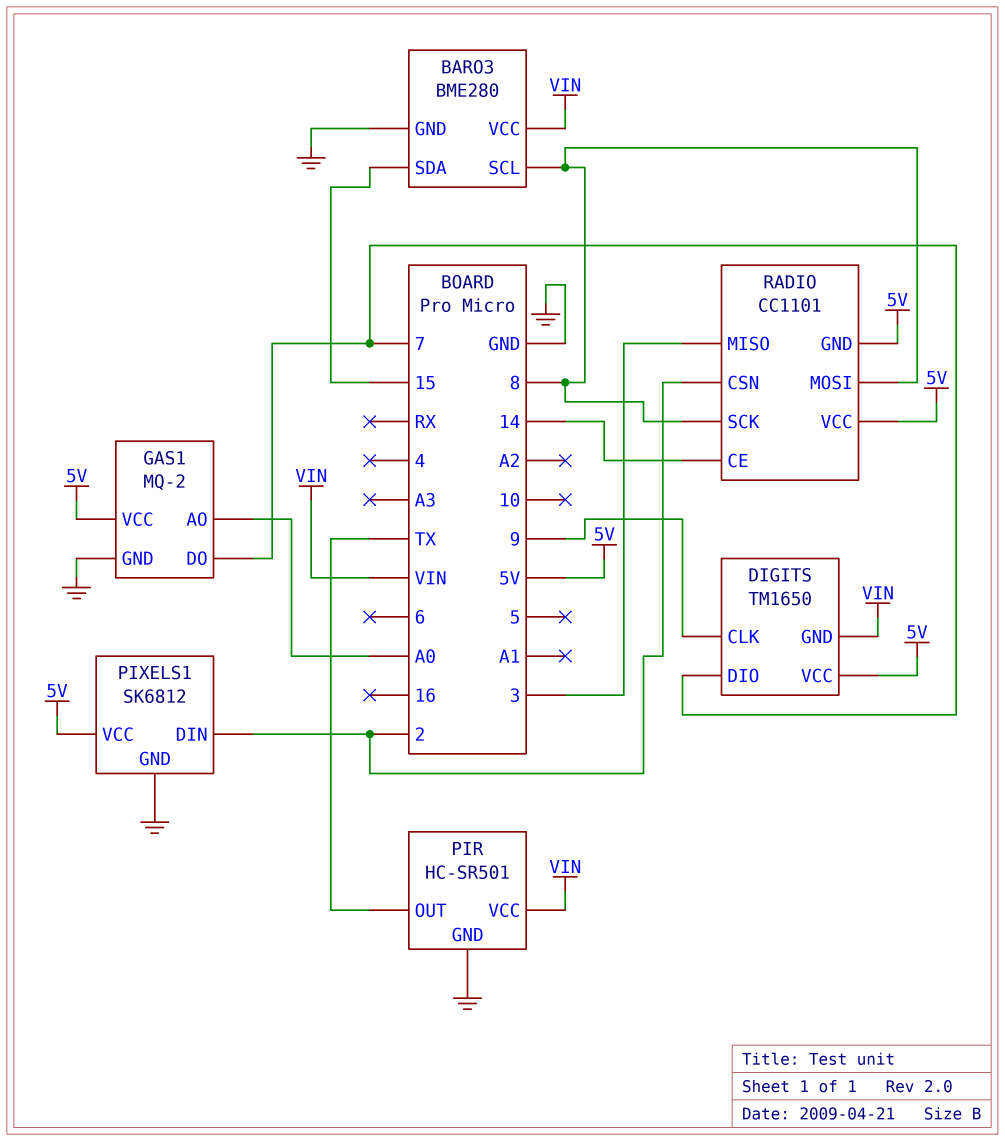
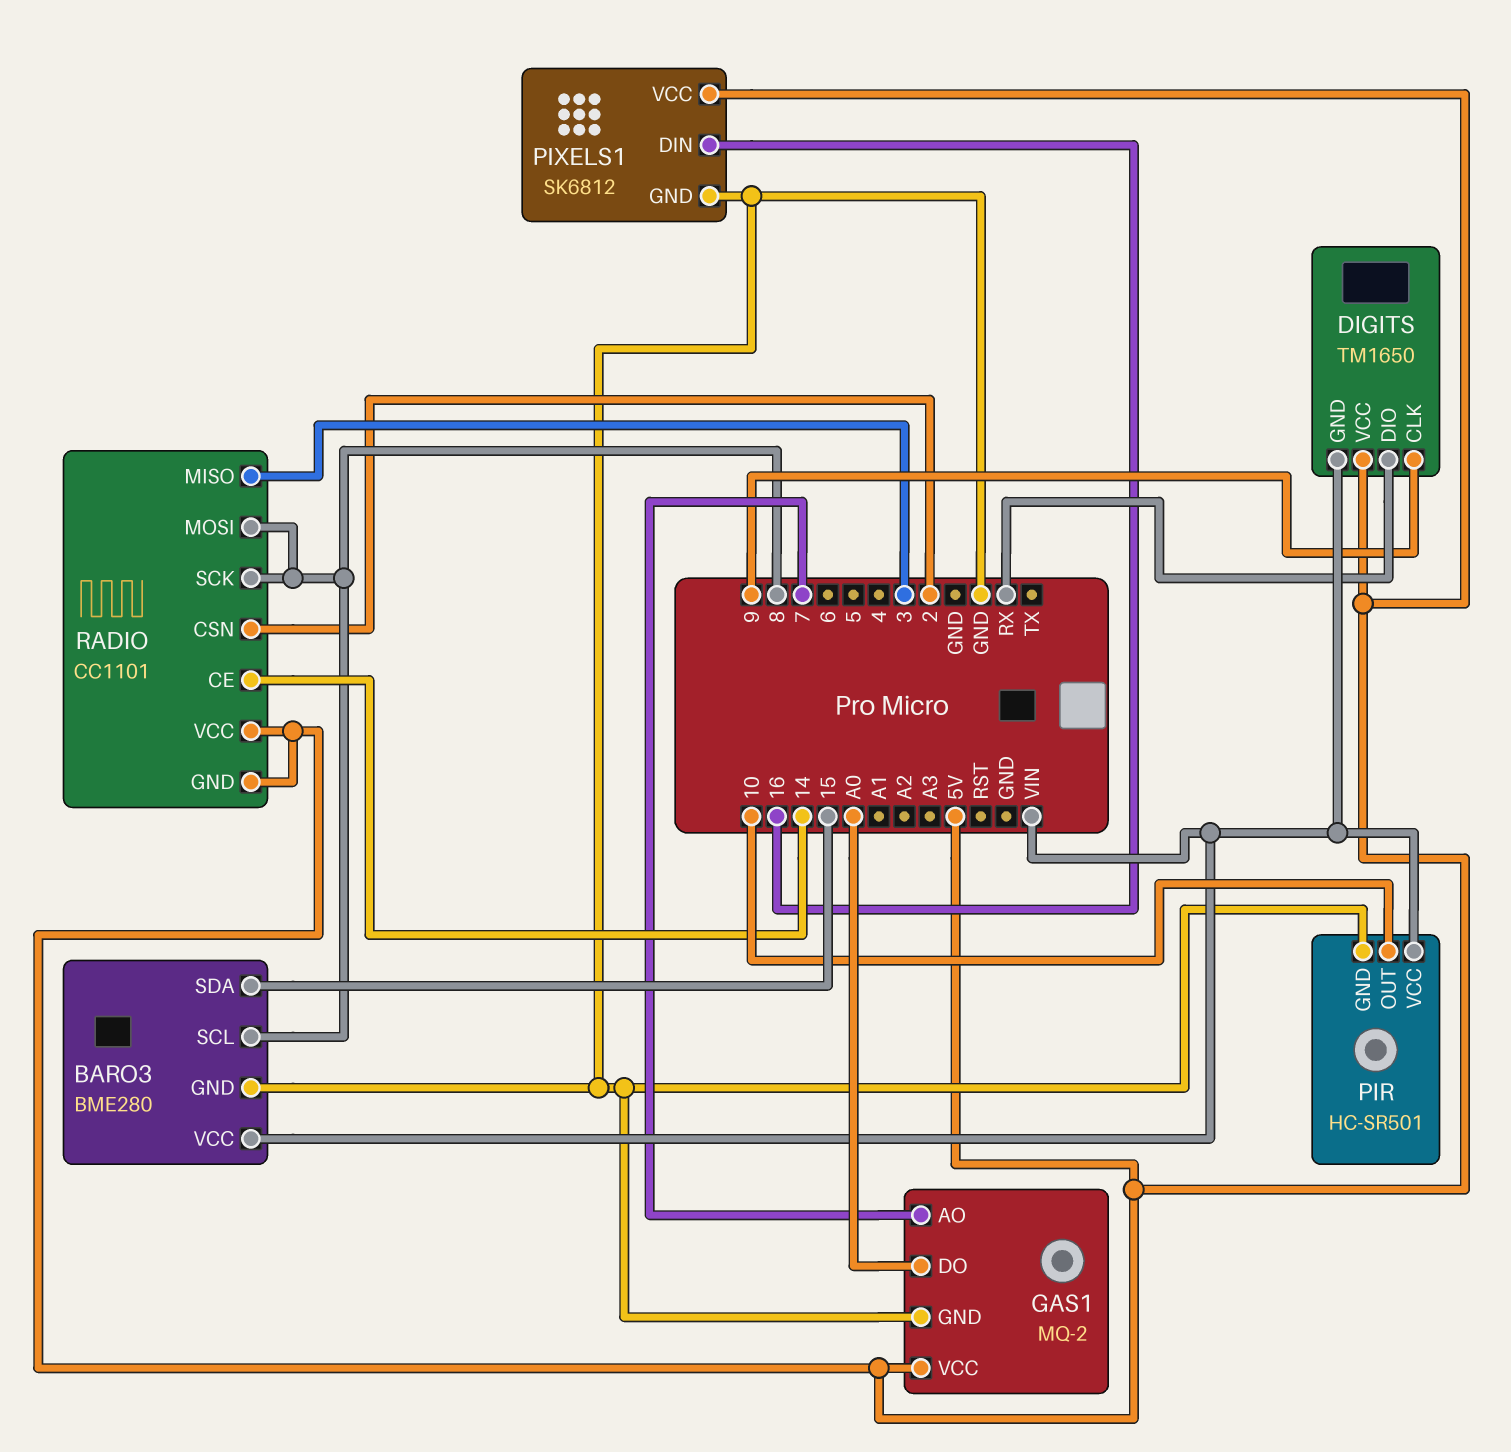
DIGITS pin DIO: 7 -> RX
GAS1 pin AO: A0 -> 7
GAS1 pin DO: 7 -> A0
PIR pin OUT: TX -> 10
PIXELS1 pin DIN: 2 -> 16

